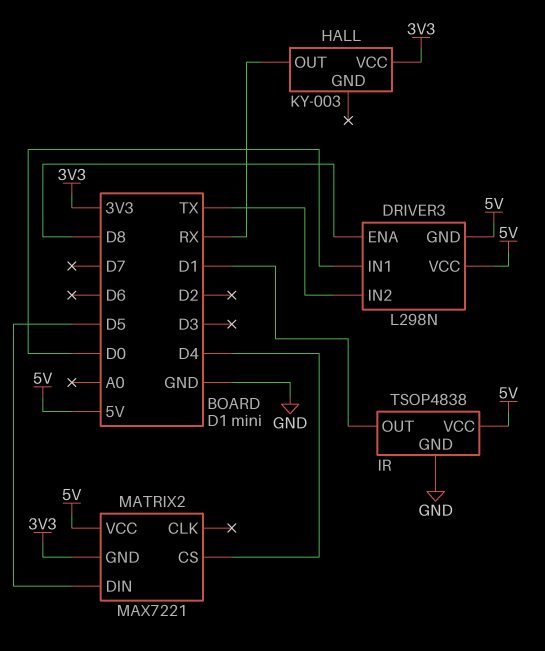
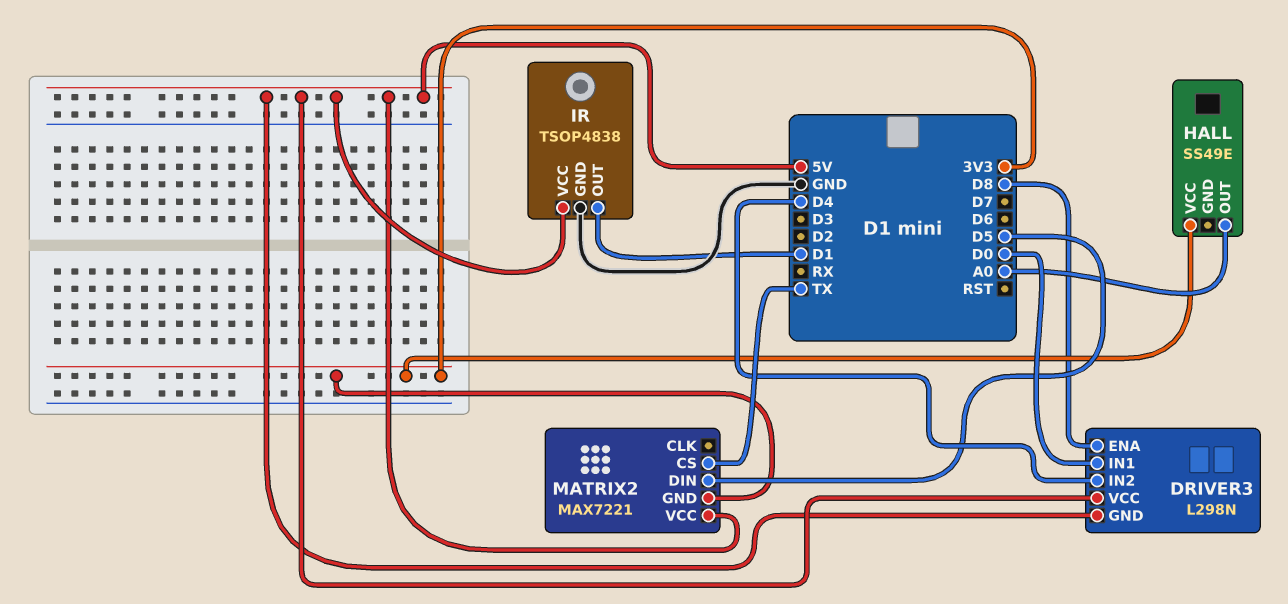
DRIVER3 pin IN2: TX -> D4
HALL: KY-003 -> SS49E
HALL pin OUT: RX -> A0
MATRIX2 pin CS: D4 -> TX

